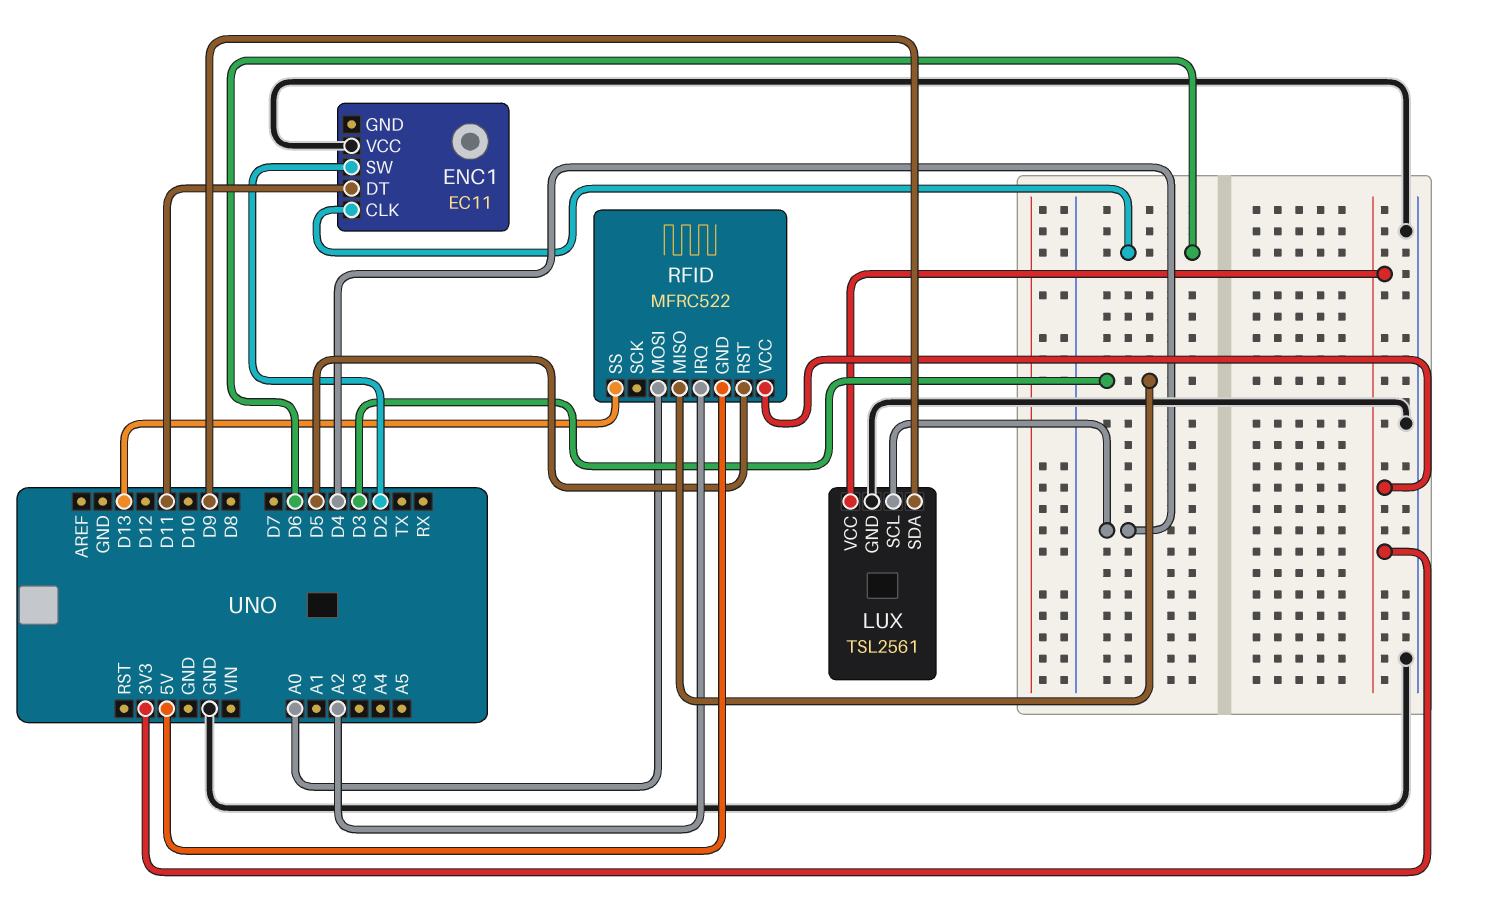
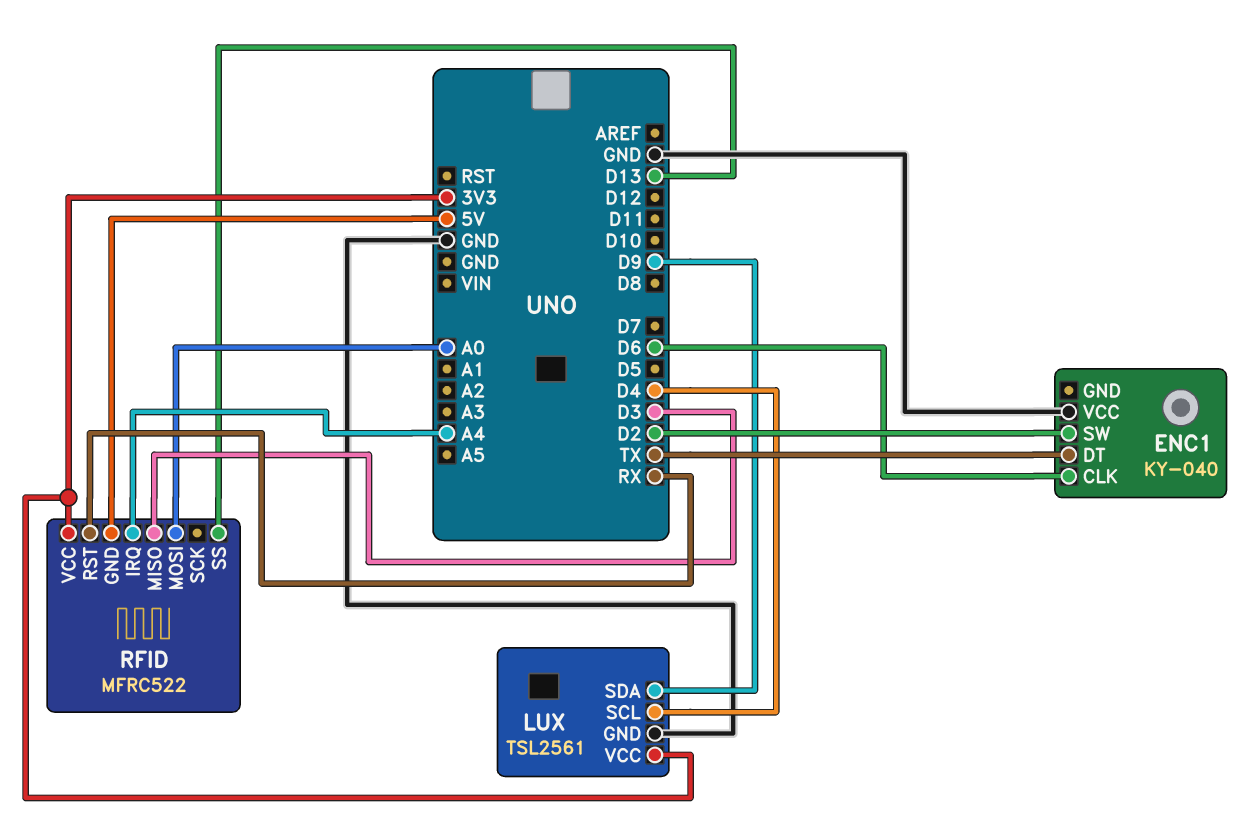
ENC1: EC11 -> KY-040
ENC1 pin DT: D11 -> TX
RFID pin IRQ: A2 -> A4
RFID pin RST: D5 -> RX

